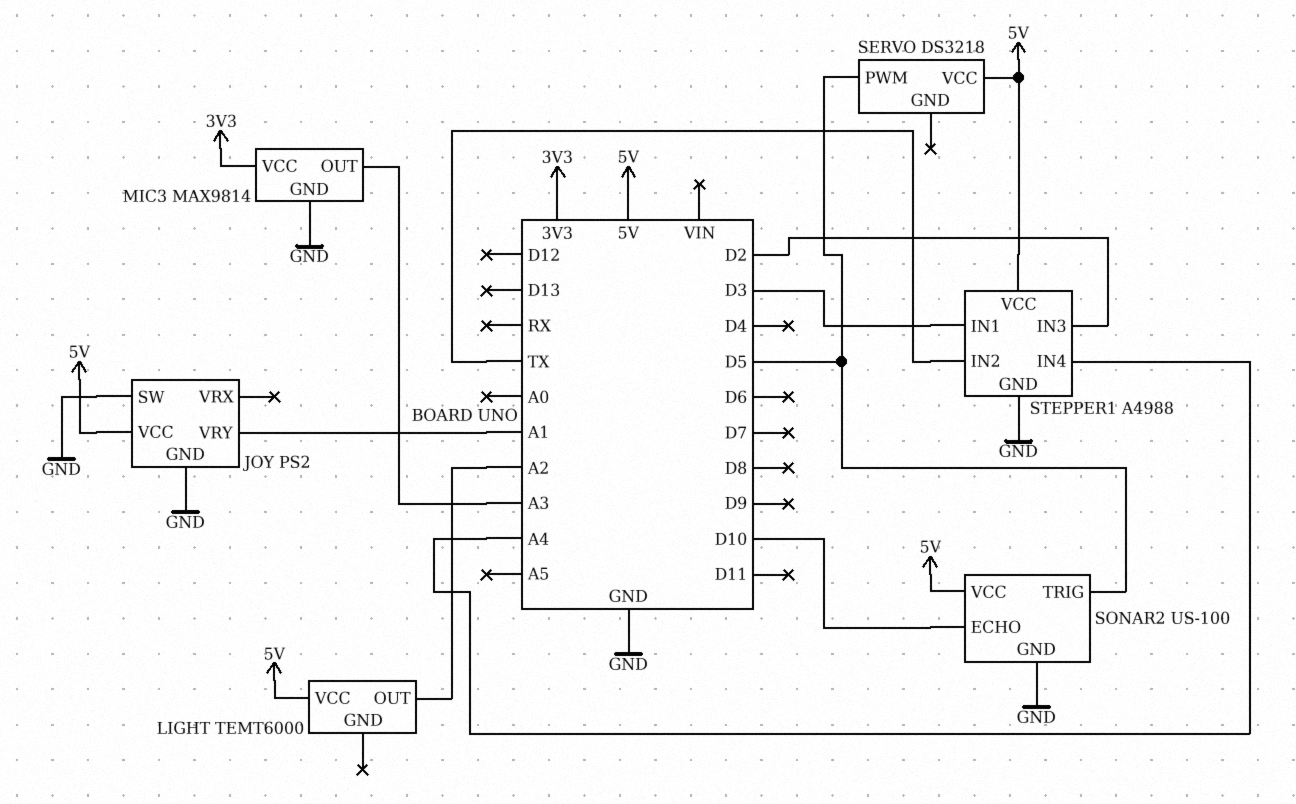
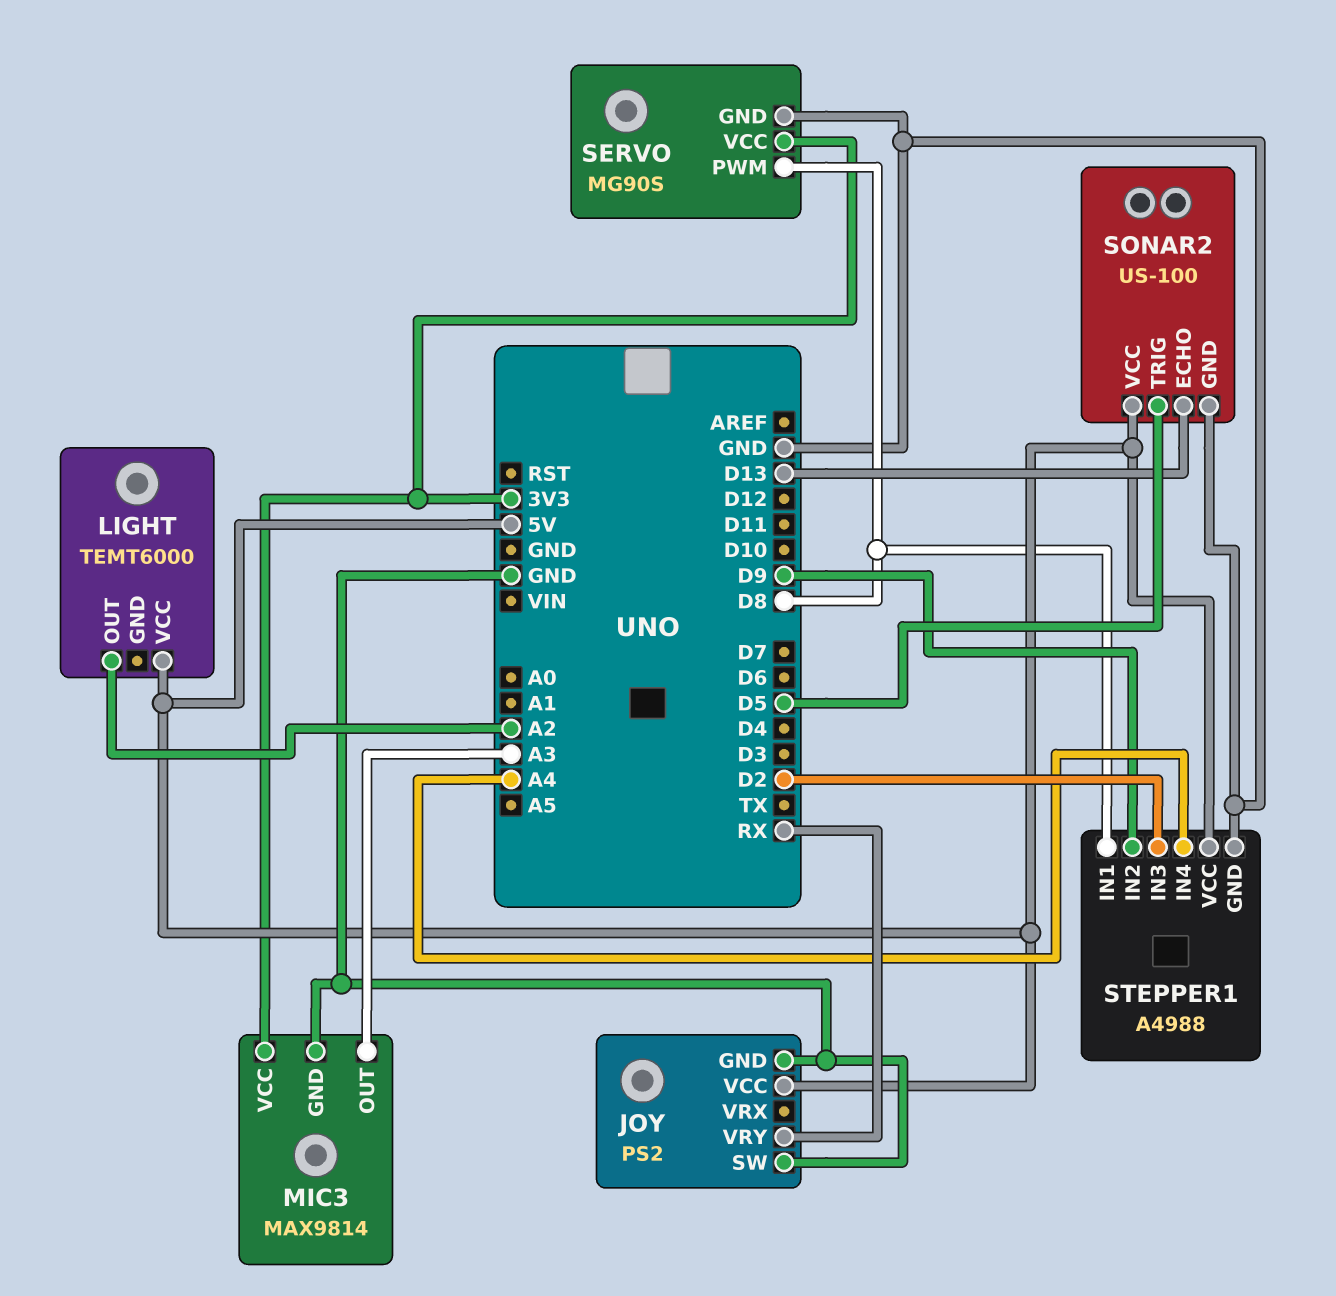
JOY pin VRY: A1 -> RX
SERVO: DS3218 -> MG90S
SERVO pin GND: none -> GND
SERVO pin PWM: D5 -> D8
SERVO pin VCC: 5V -> 3V3
SONAR2 pin ECHO: D10 -> D13
STEPPER1 pin IN1: D3 -> D8
STEPPER1 pin IN2: TX -> D9

